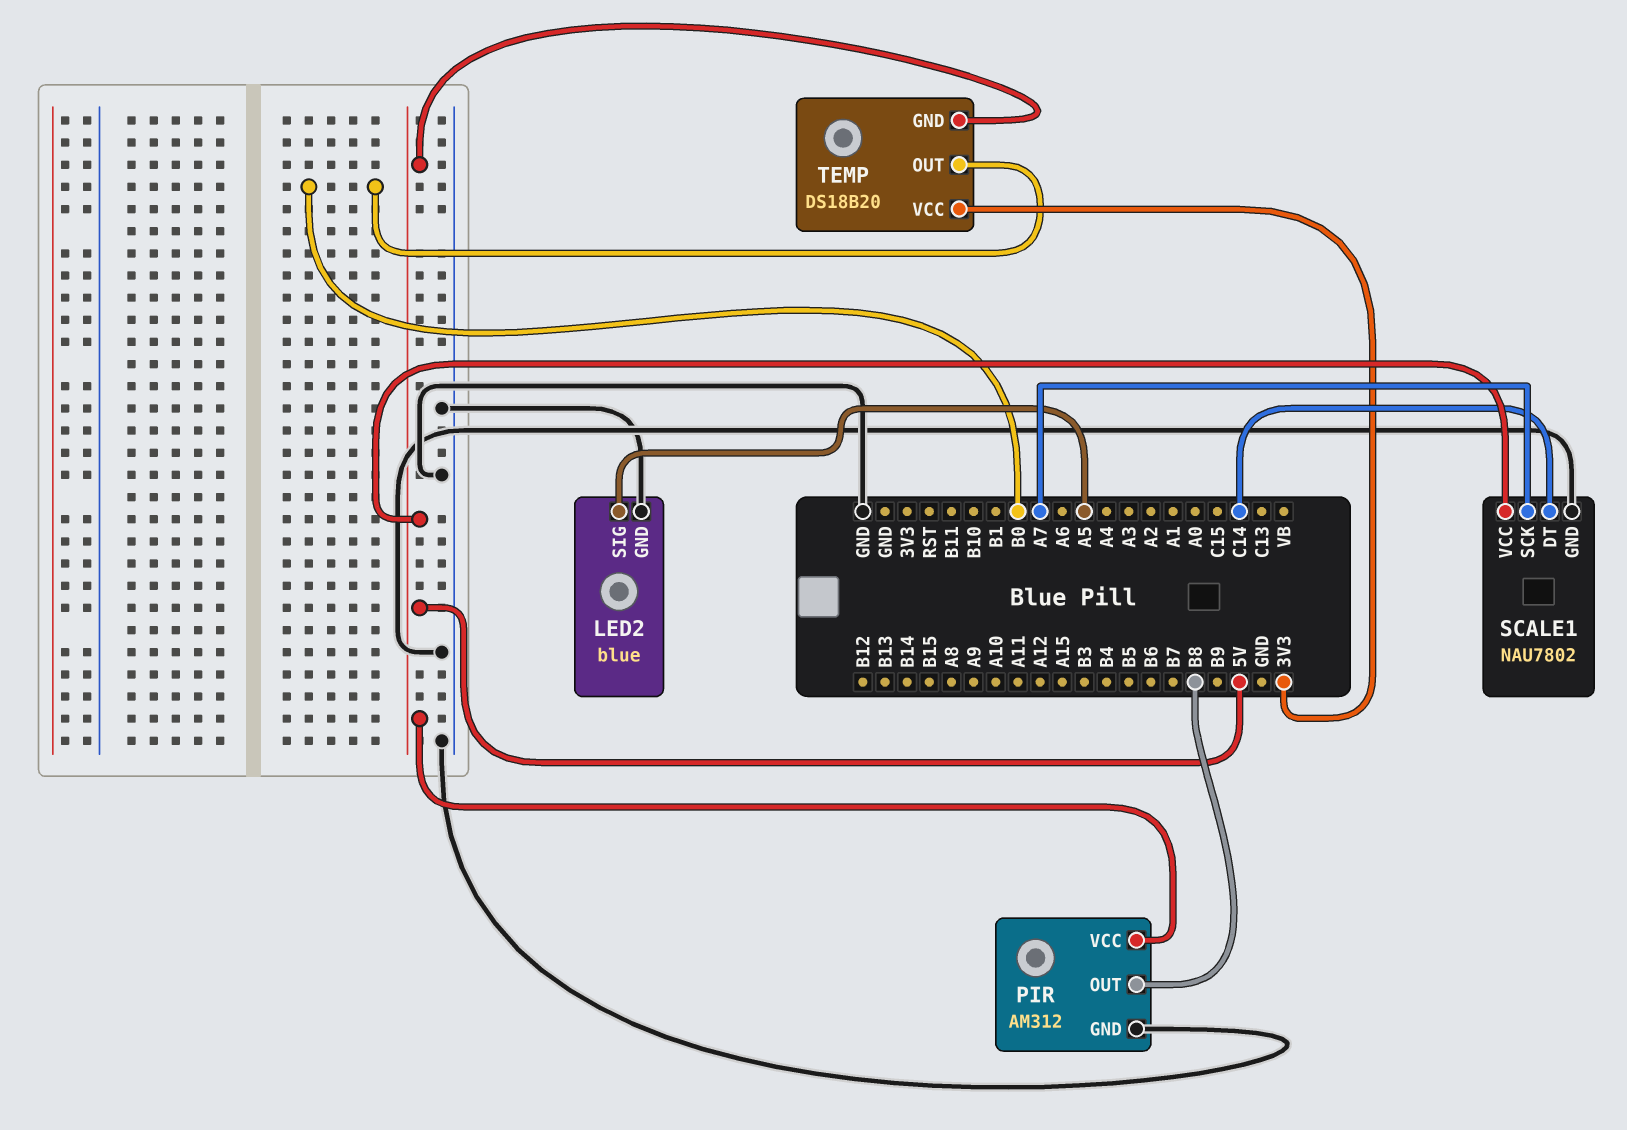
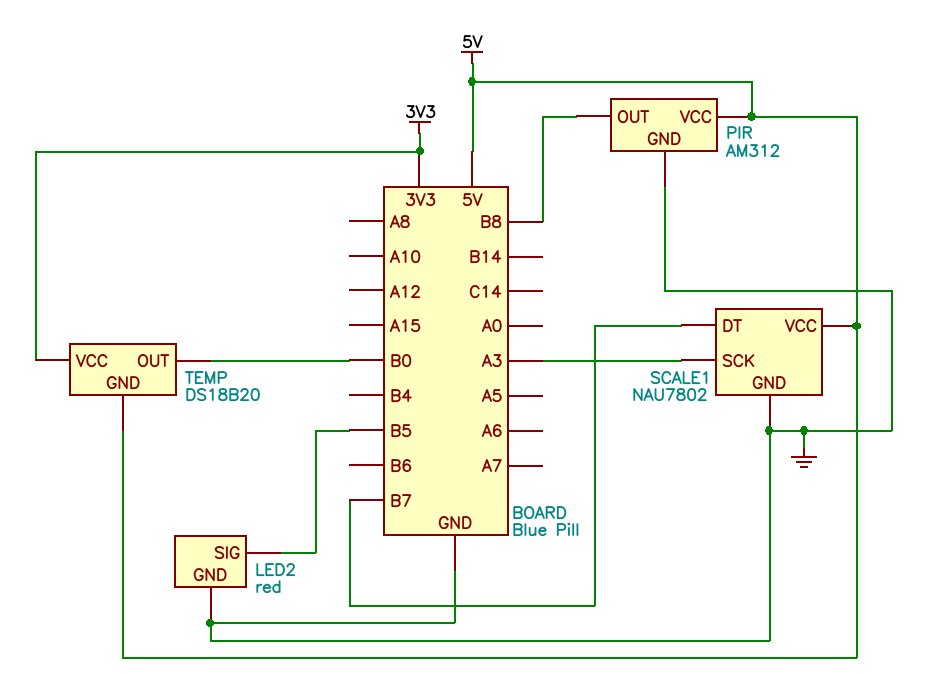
LED2: blue -> red
LED2 pin SIG: A5 -> B5
SCALE1 pin DT: C14 -> B7
SCALE1 pin SCK: A7 -> A3

